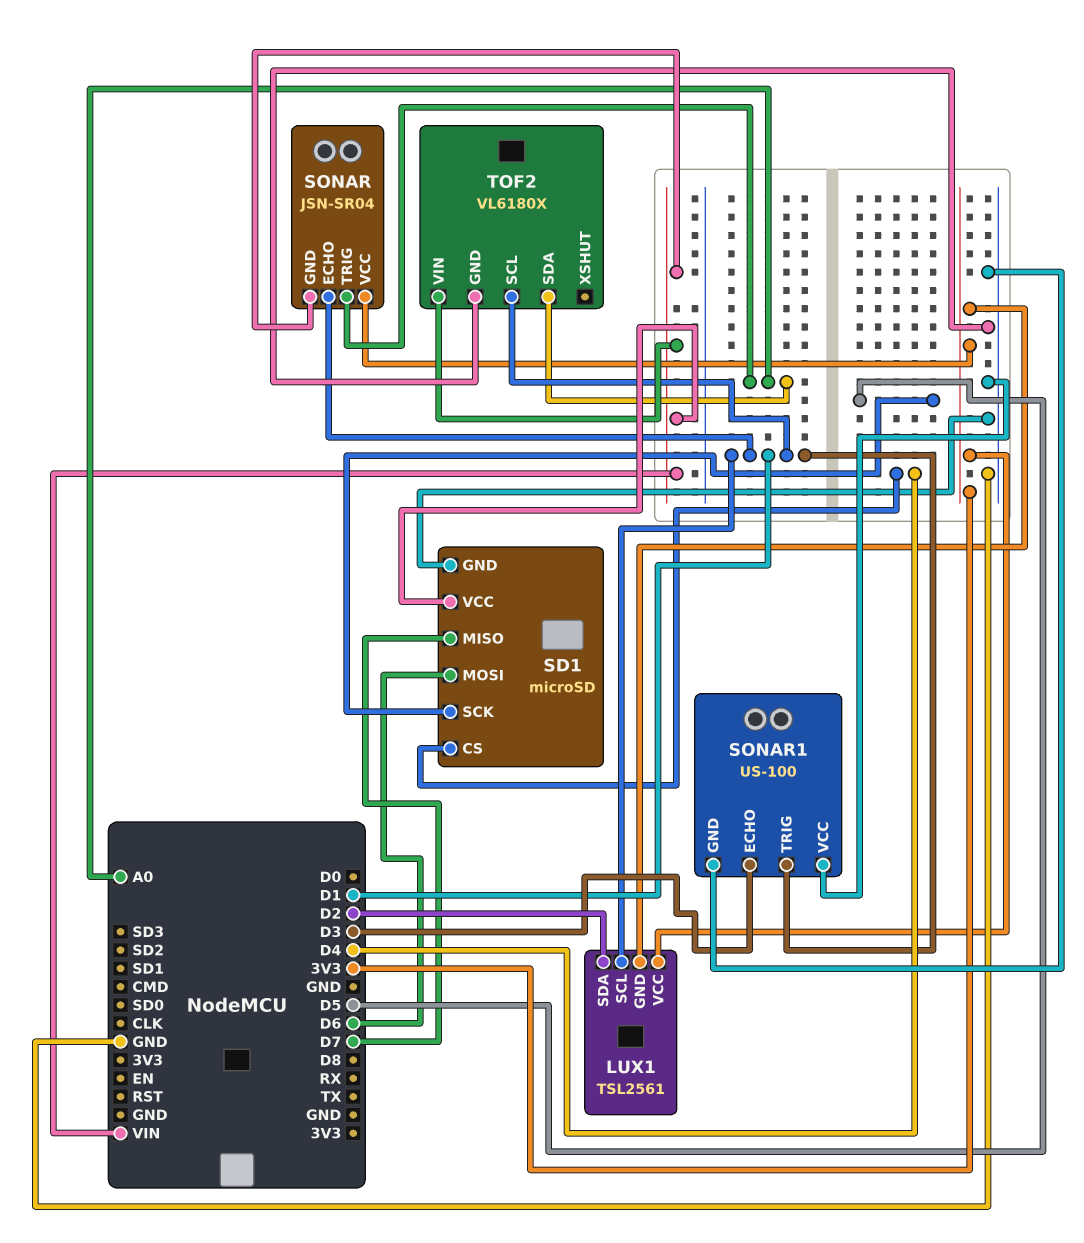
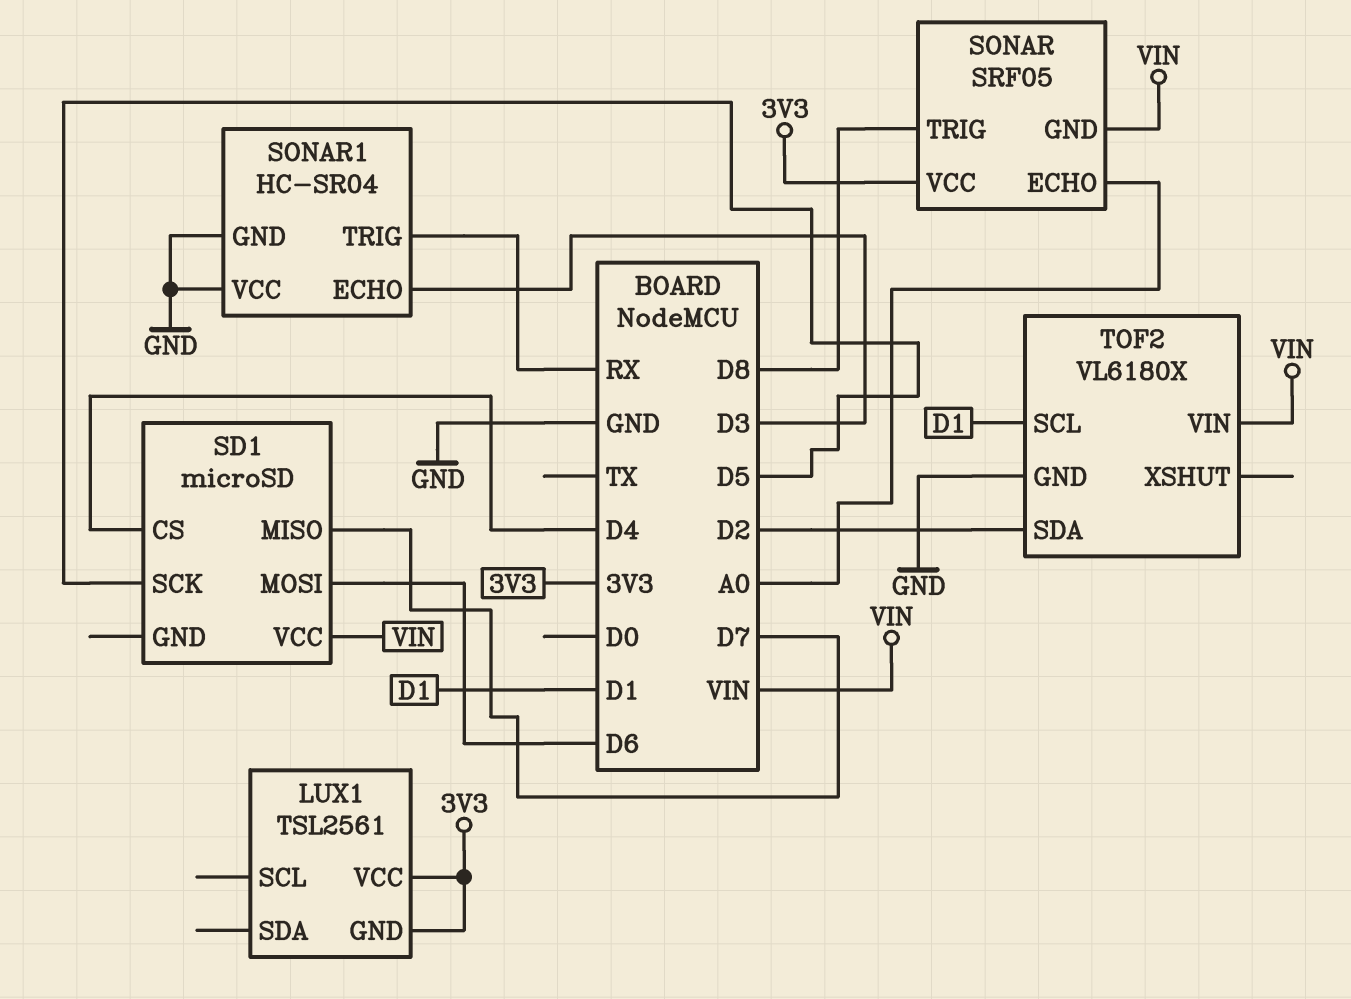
LUX1 pin SCL: D1 -> none
LUX1 pin SDA: D2 -> none
SD1 pin GND: GND -> none
SONAR: JSN-SR04 -> SRF05
SONAR pin ECHO: D1 -> A0
SONAR pin TRIG: A0 -> D8
SONAR1: US-100 -> HC-SR04
SONAR1 pin TRIG: D1 -> RX
TOF2 pin SDA: A0 -> D2

